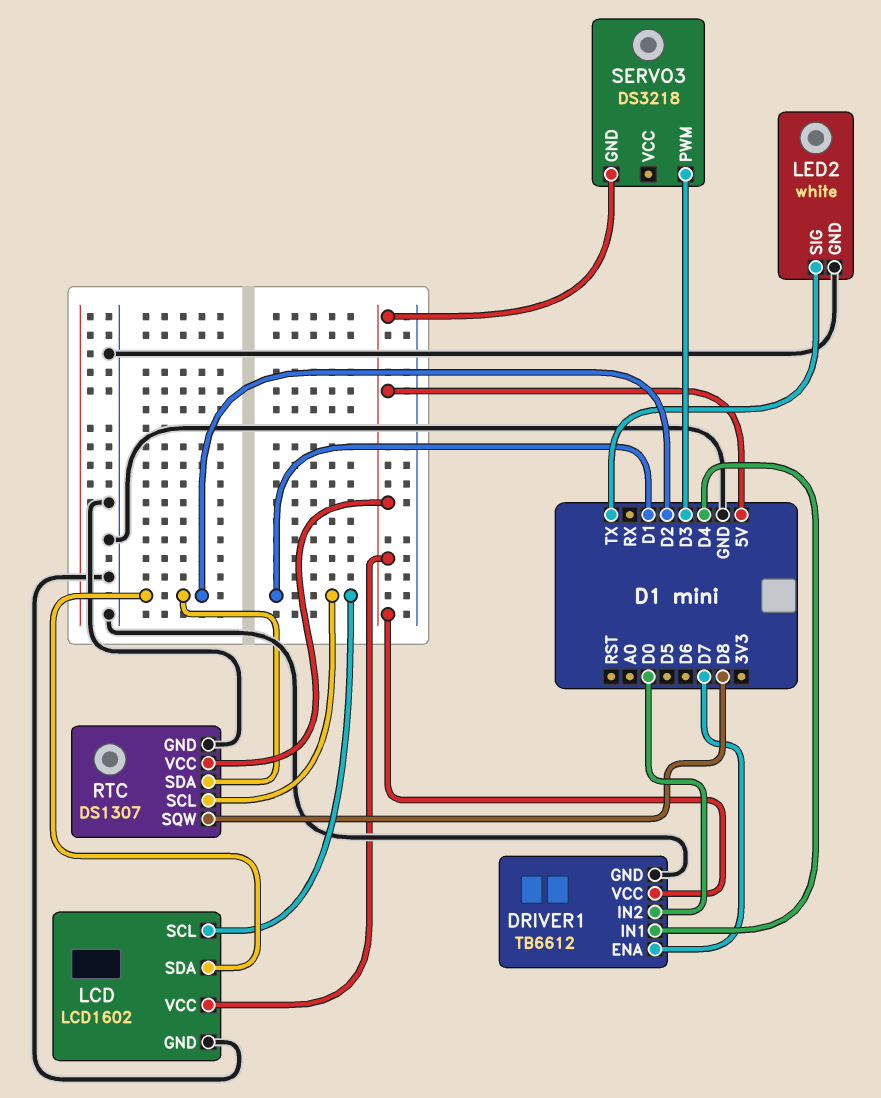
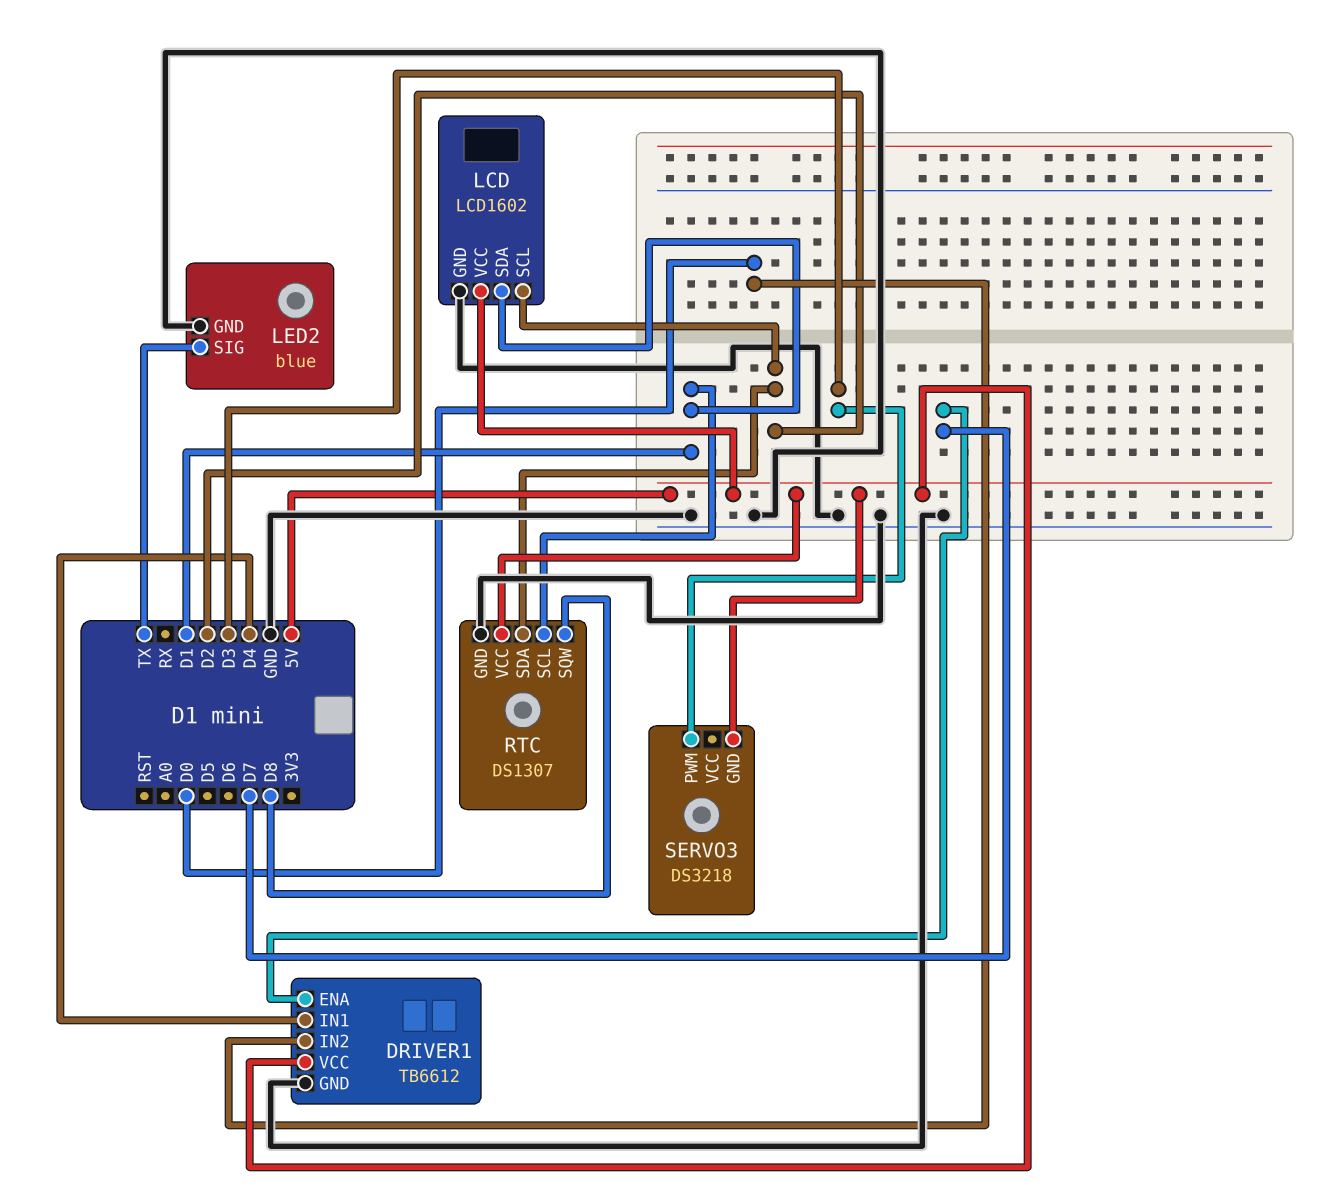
LCD pin SCL: D1 -> D2
LCD pin SDA: D2 -> D1
LED2: white -> blue

